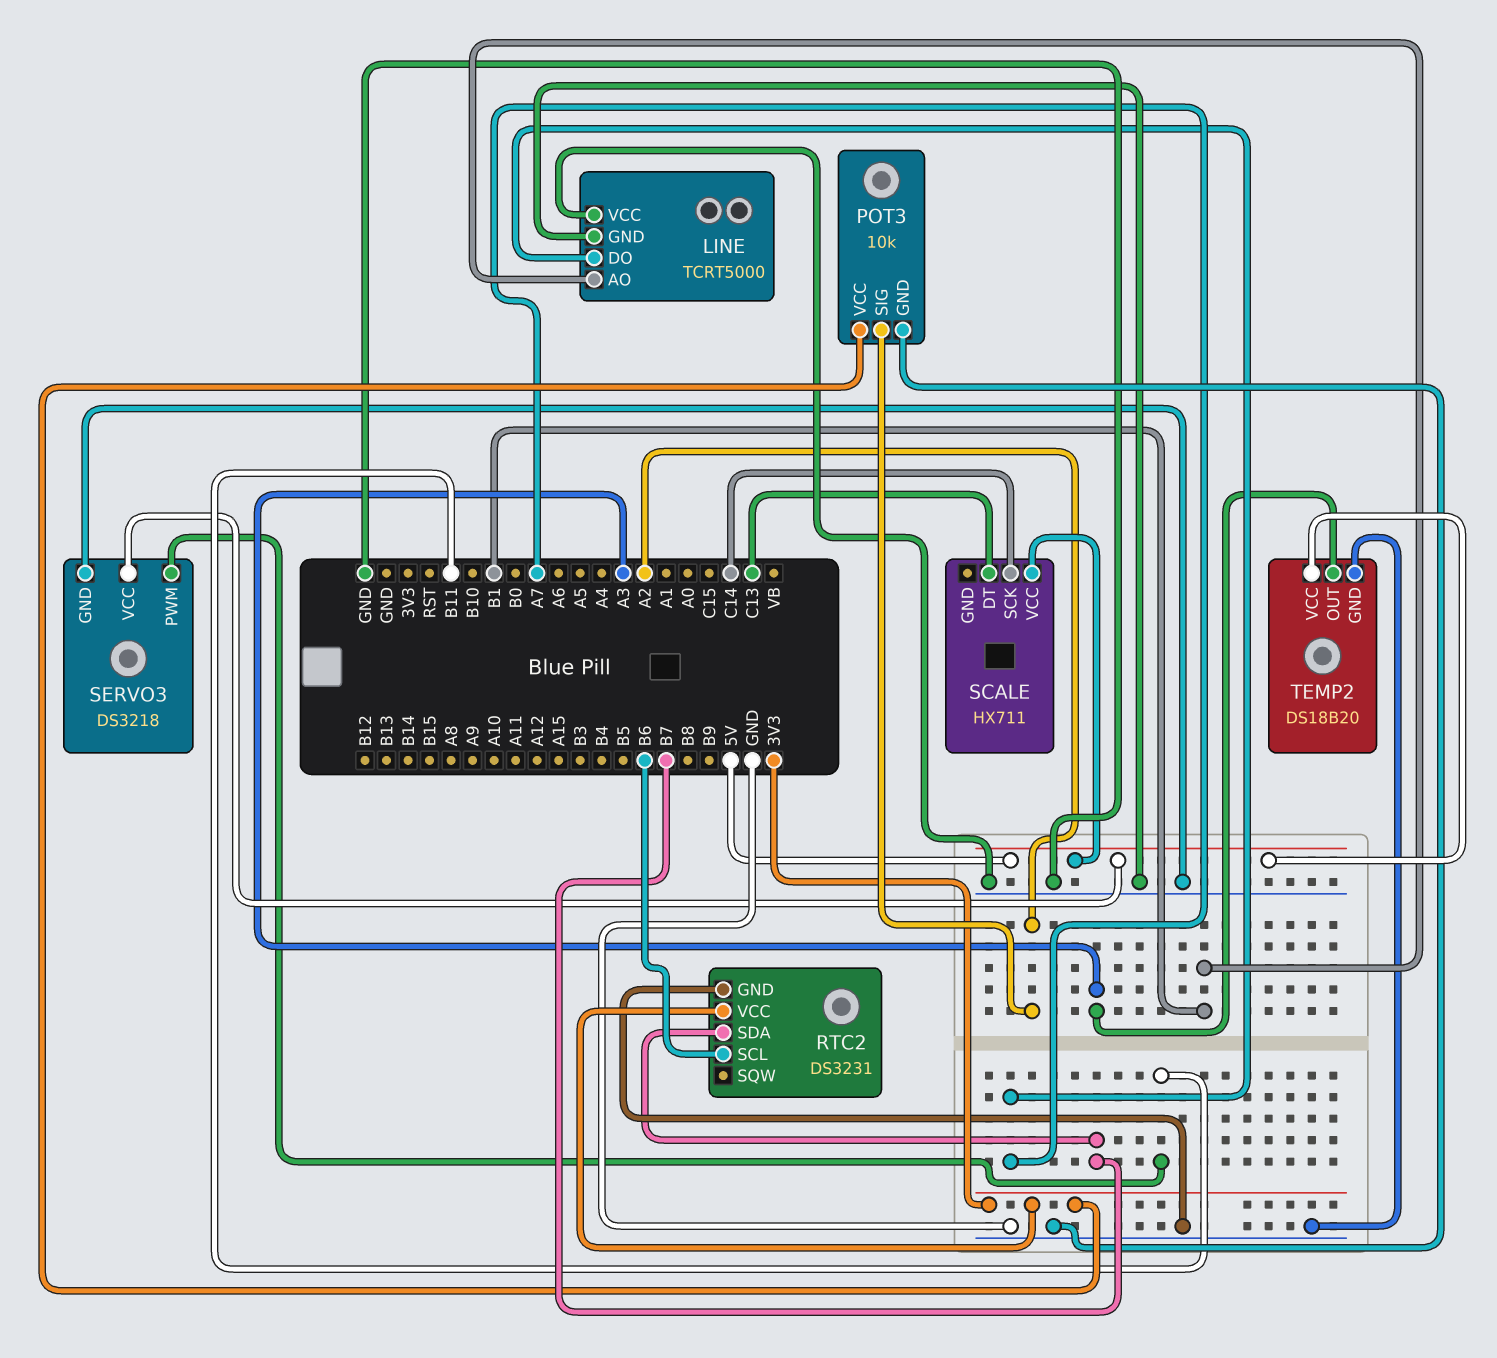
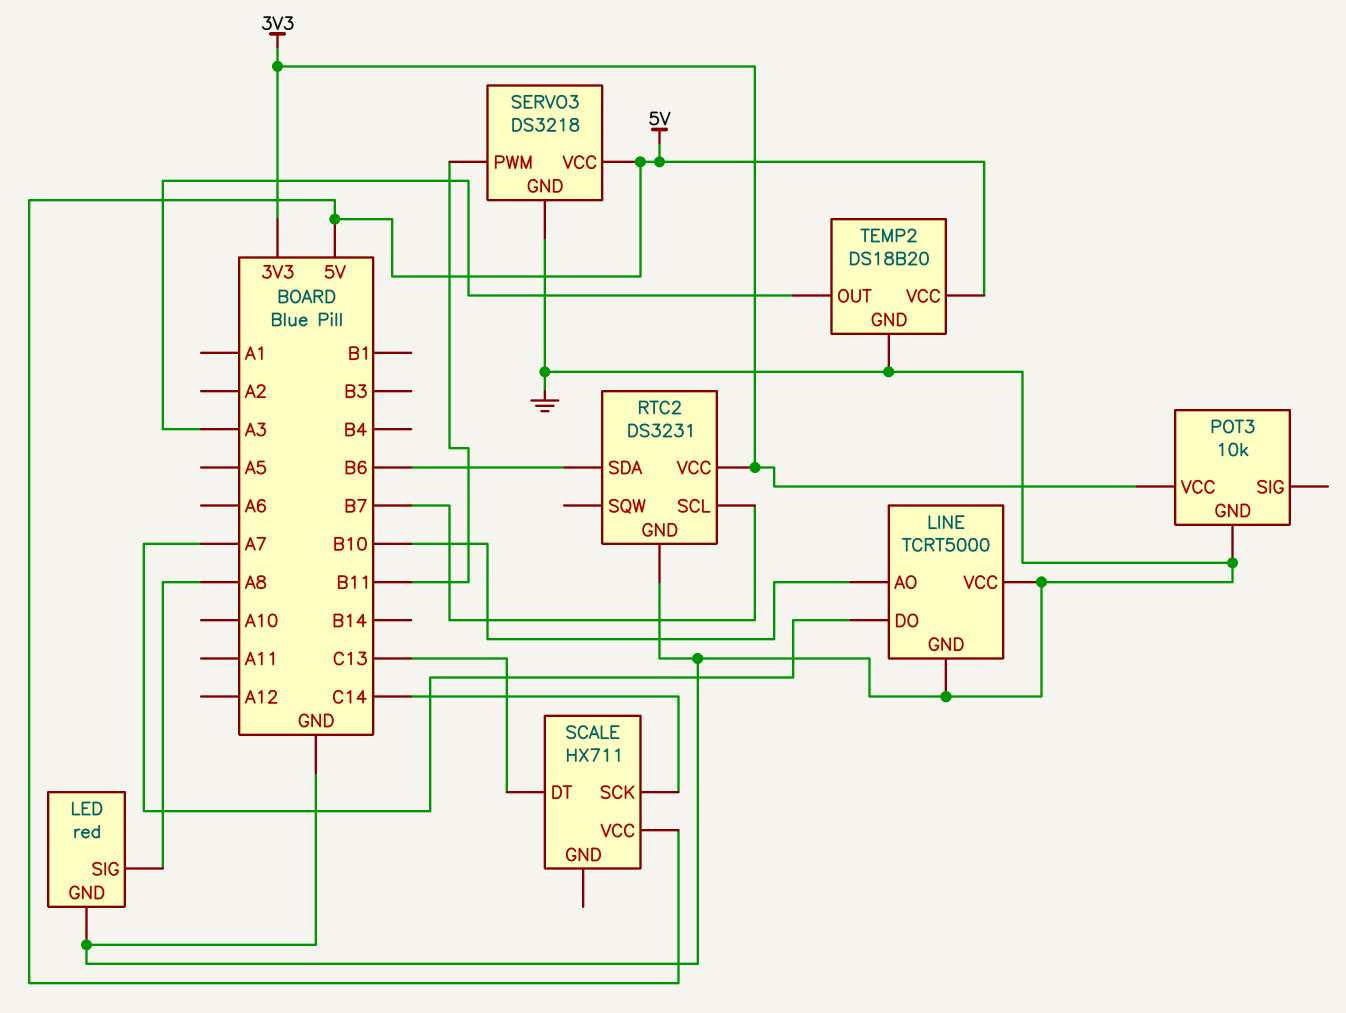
LED: none -> red
LED pin GND: none -> GND
LED pin SIG: none -> A8
LINE pin AO: B1 -> B10
POT3 pin SIG: A2 -> none
RTC2 pin SCL: B6 -> B7
RTC2 pin SDA: B7 -> B6

